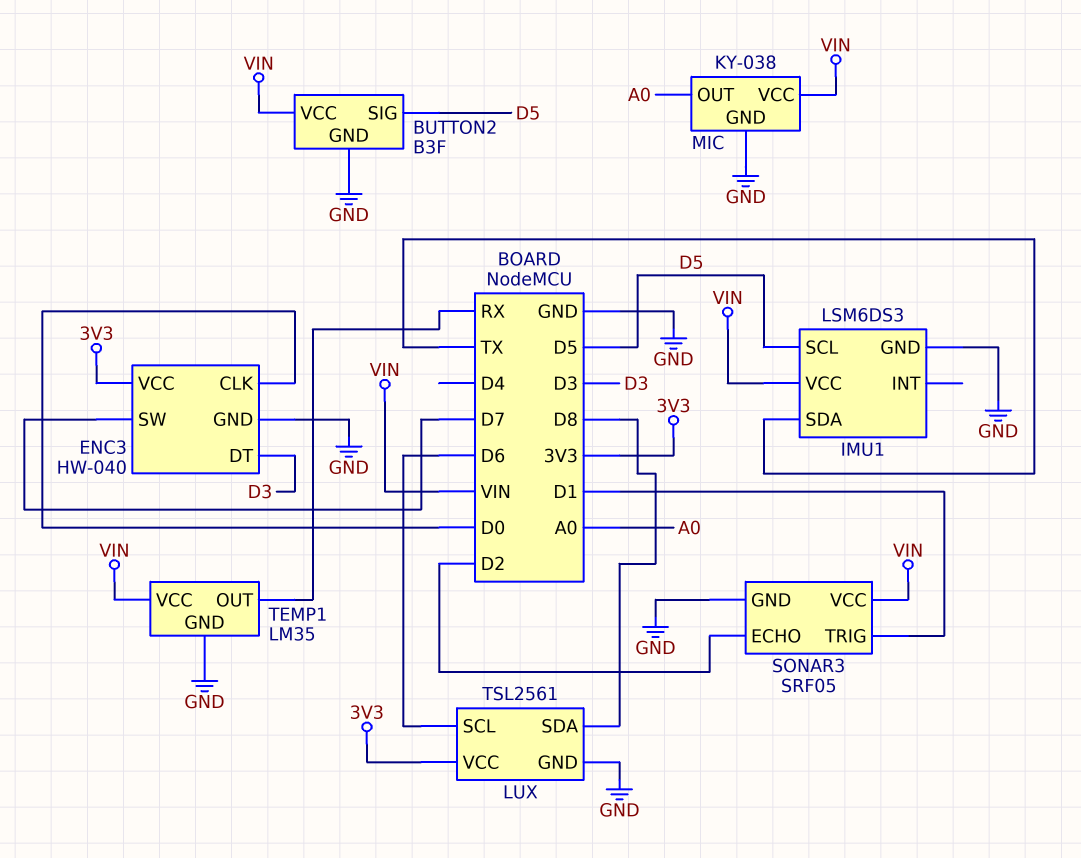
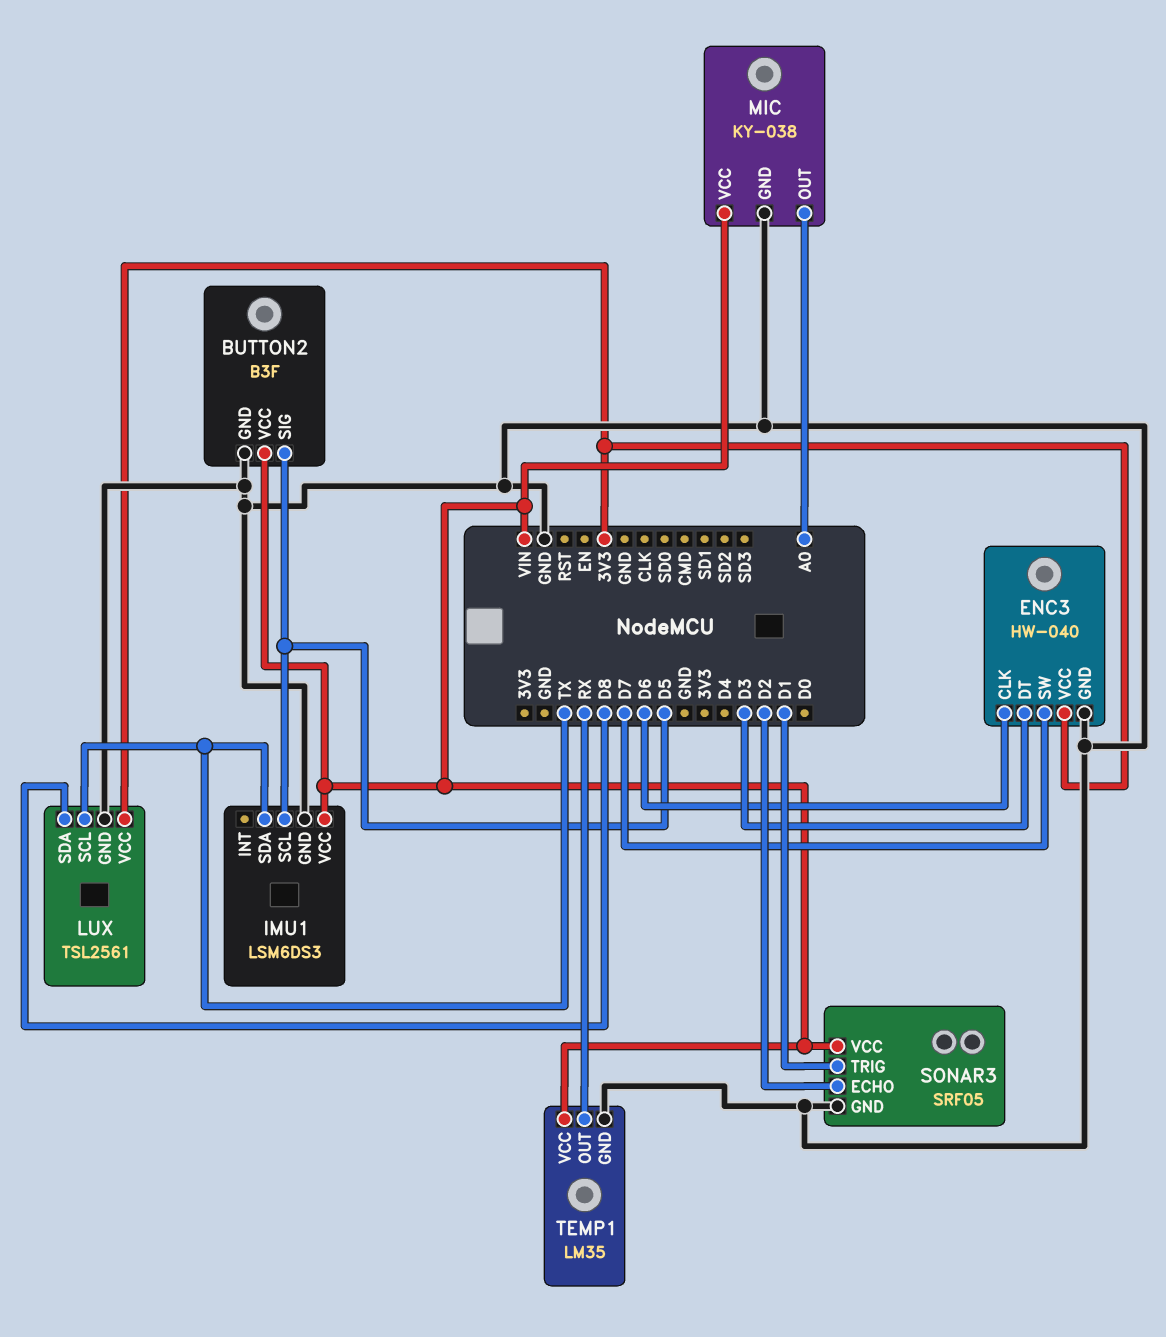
ENC3 pin CLK: D0 -> D6
LUX pin SCL: D6 -> TX

